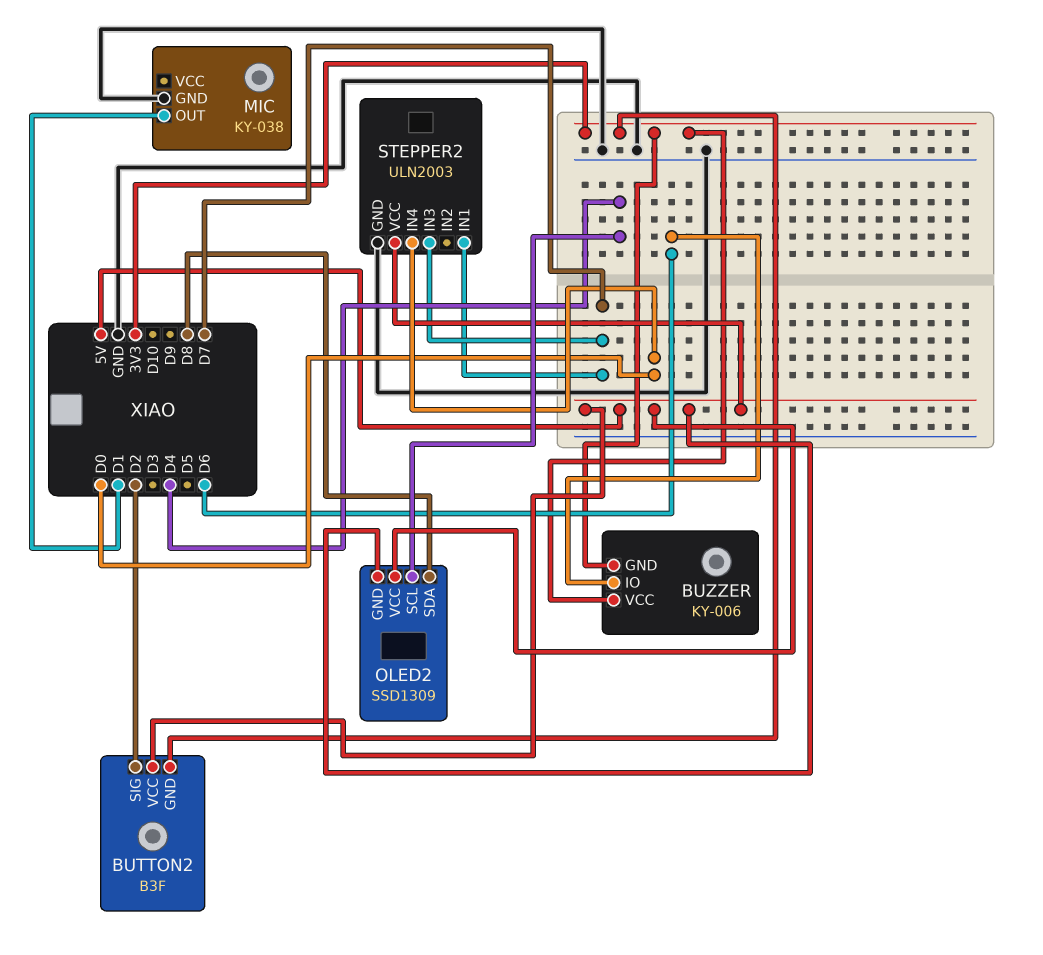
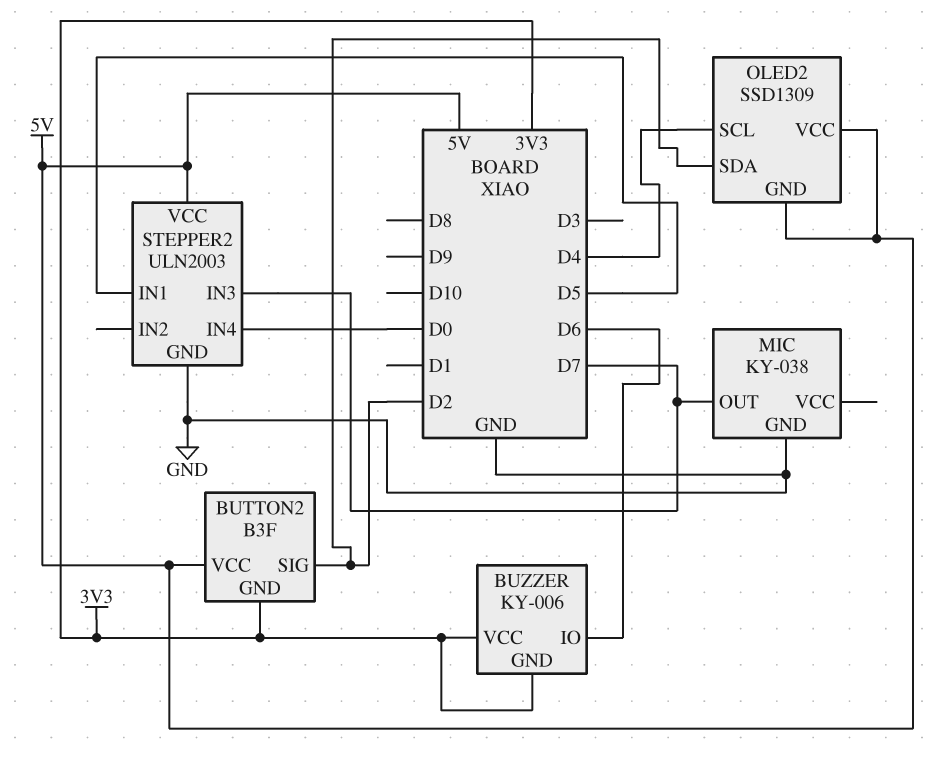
MIC pin OUT: D1 -> D7
OLED2 pin SDA: D8 -> D2
STEPPER2 pin IN1: D7 -> D5

